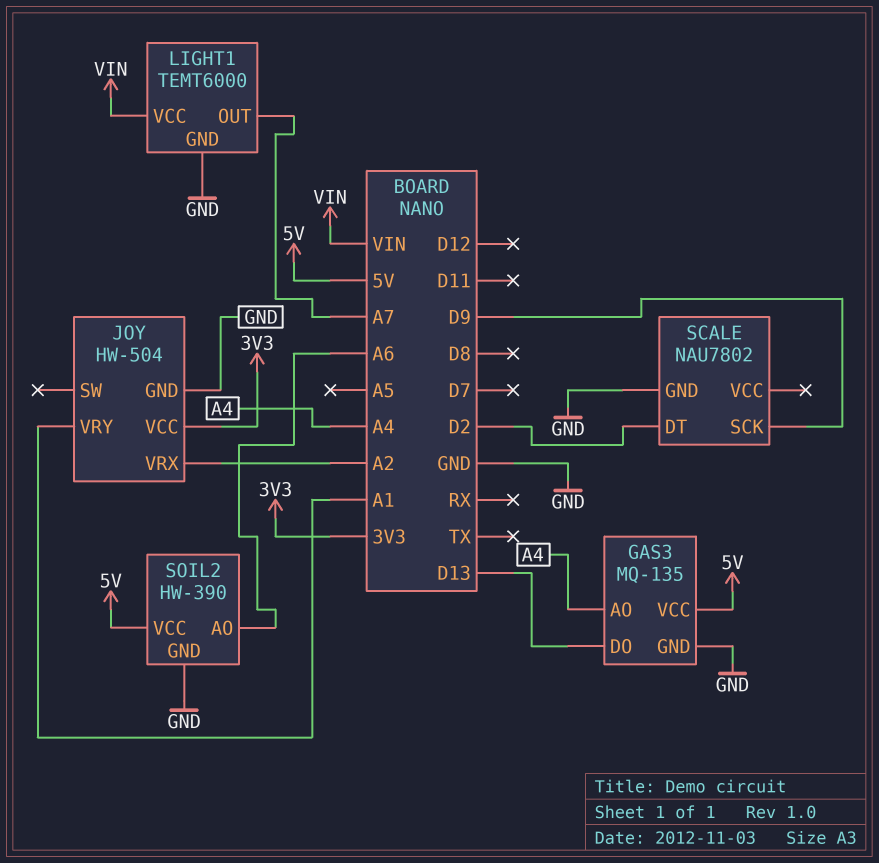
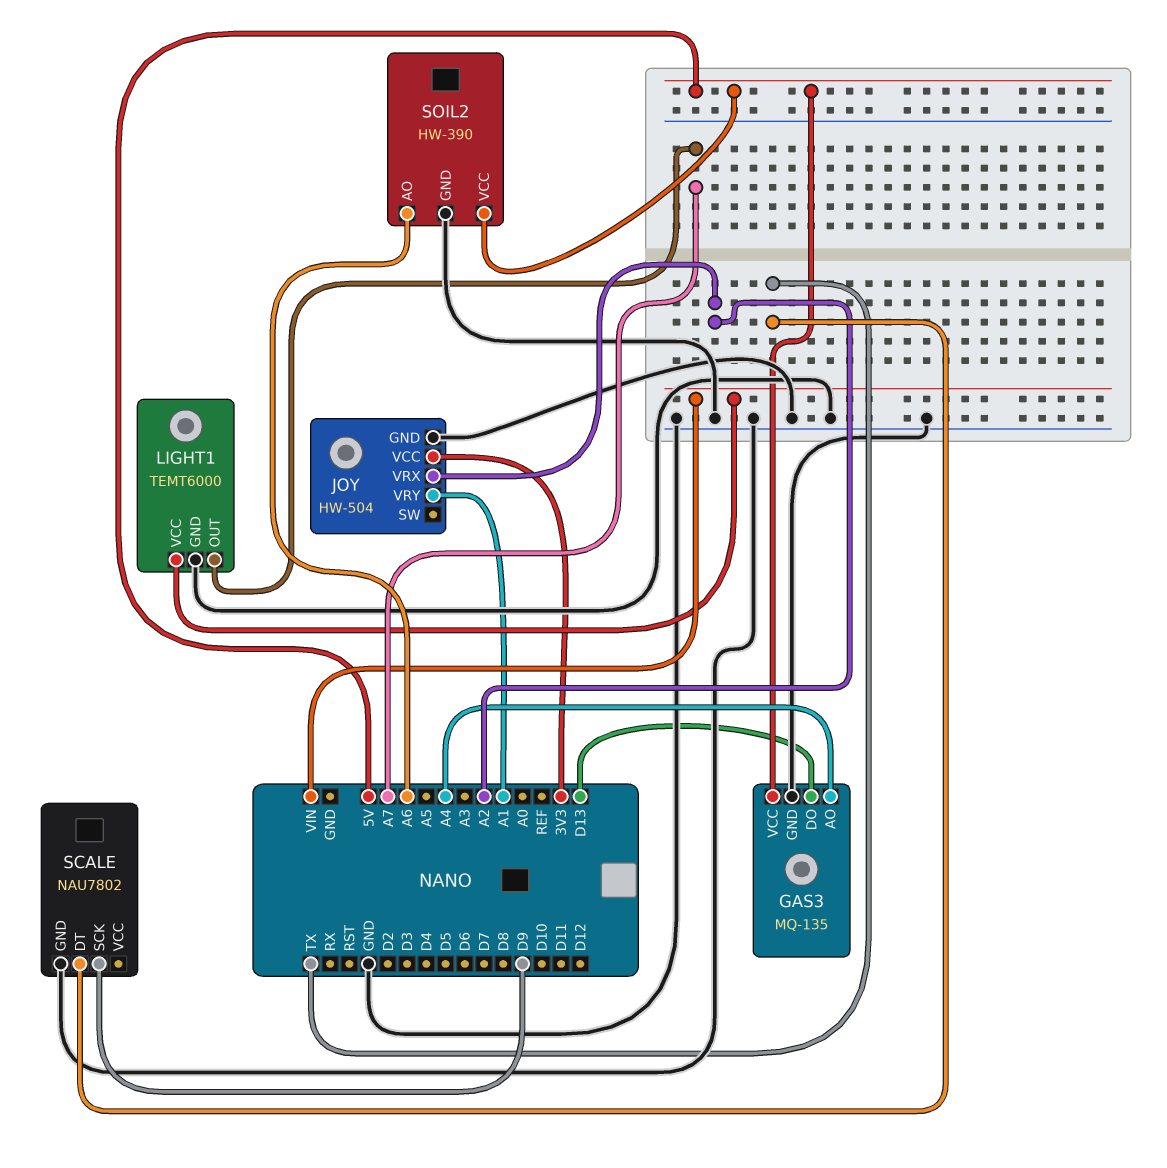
SCALE pin DT: D2 -> TX

